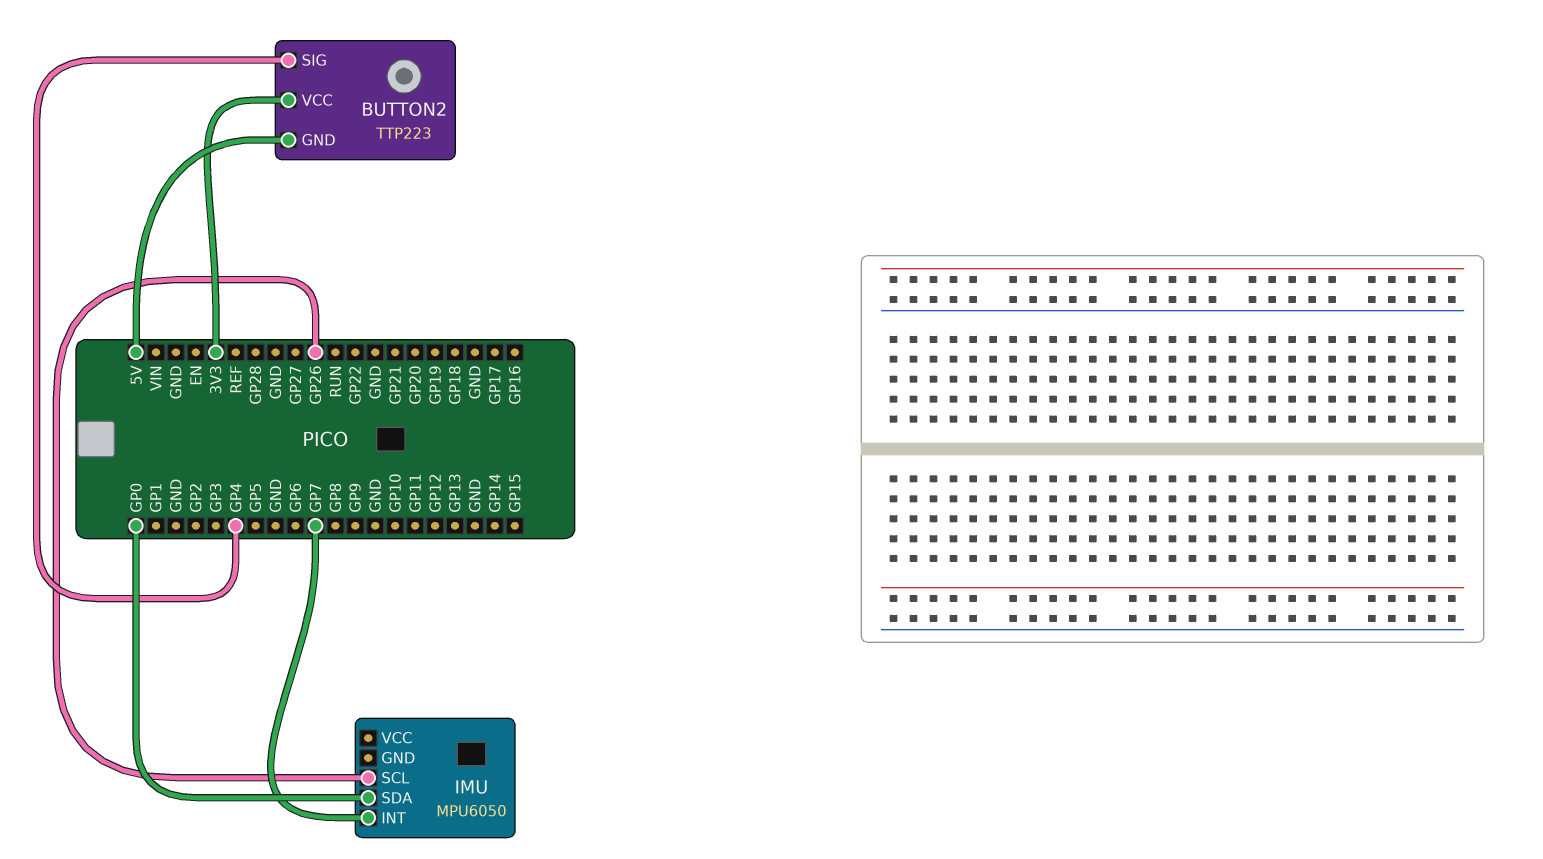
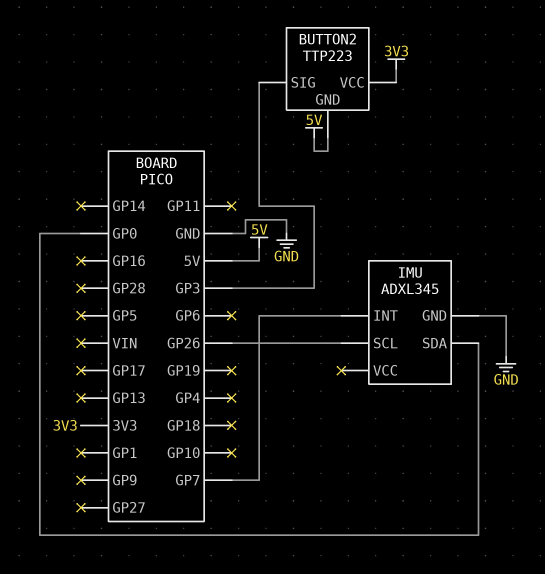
BUTTON2 pin SIG: GP4 -> GP3
IMU: MPU6050 -> ADXL345
IMU pin GND: none -> GND

